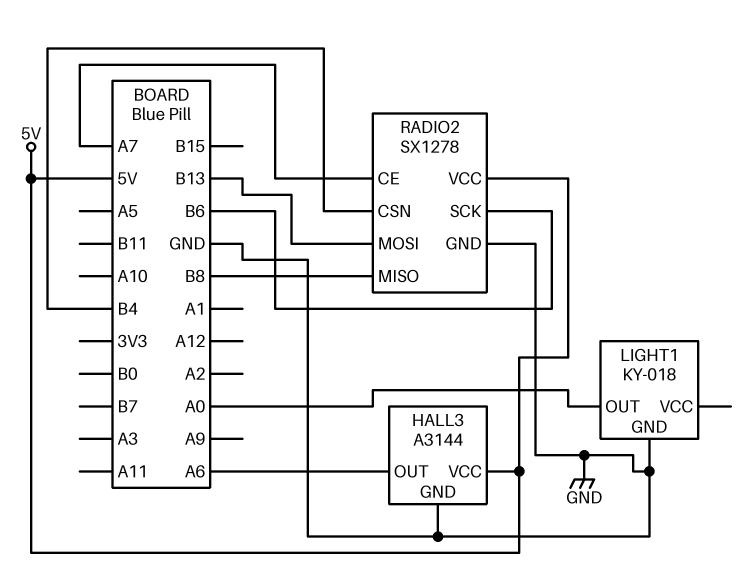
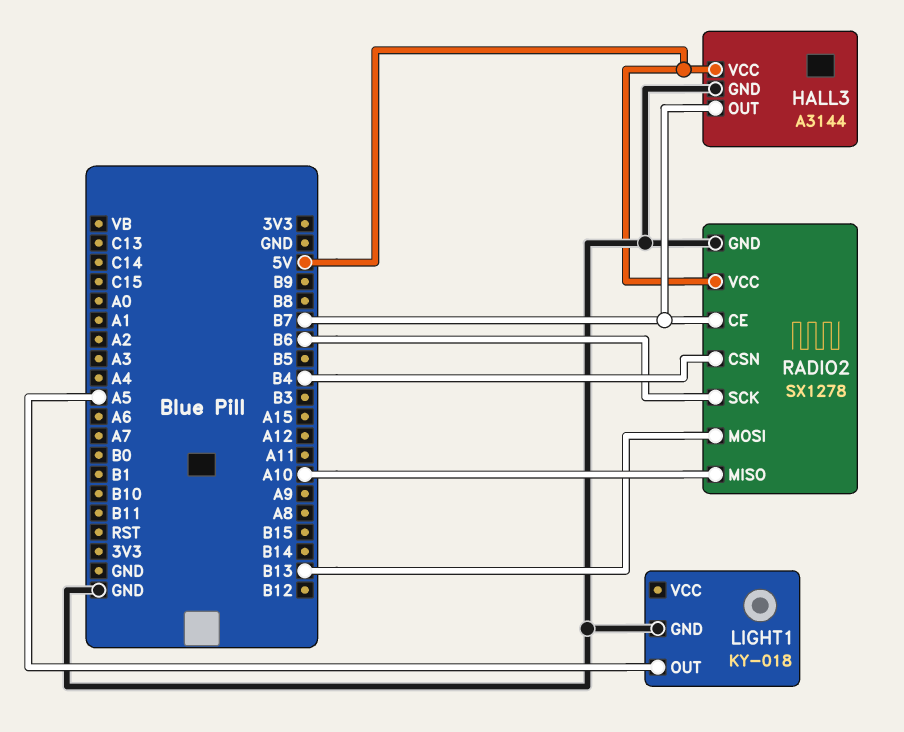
HALL3 pin OUT: A6 -> B7
LIGHT1 pin OUT: A0 -> A5
RADIO2 pin CE: A7 -> B7
RADIO2 pin MISO: B8 -> A10

